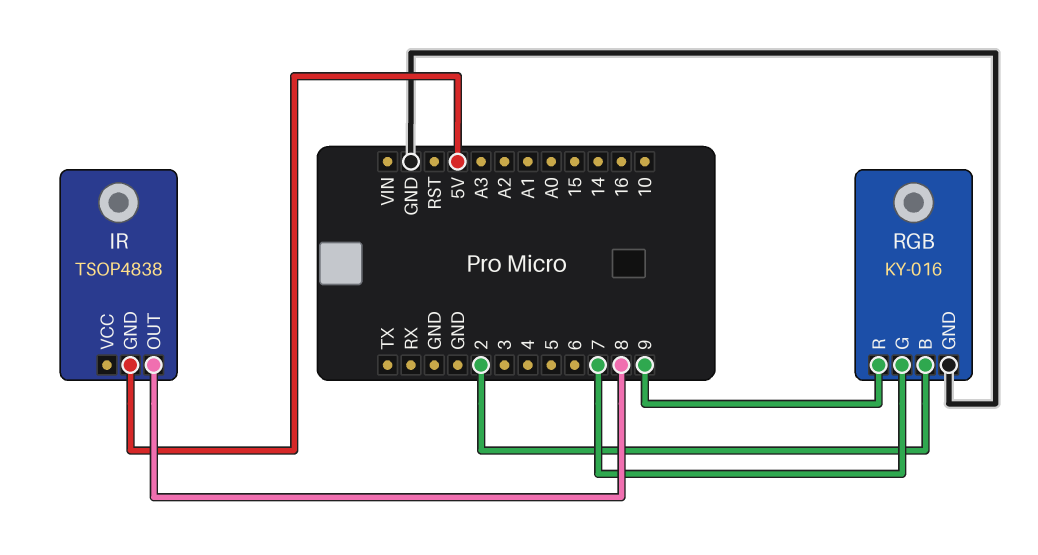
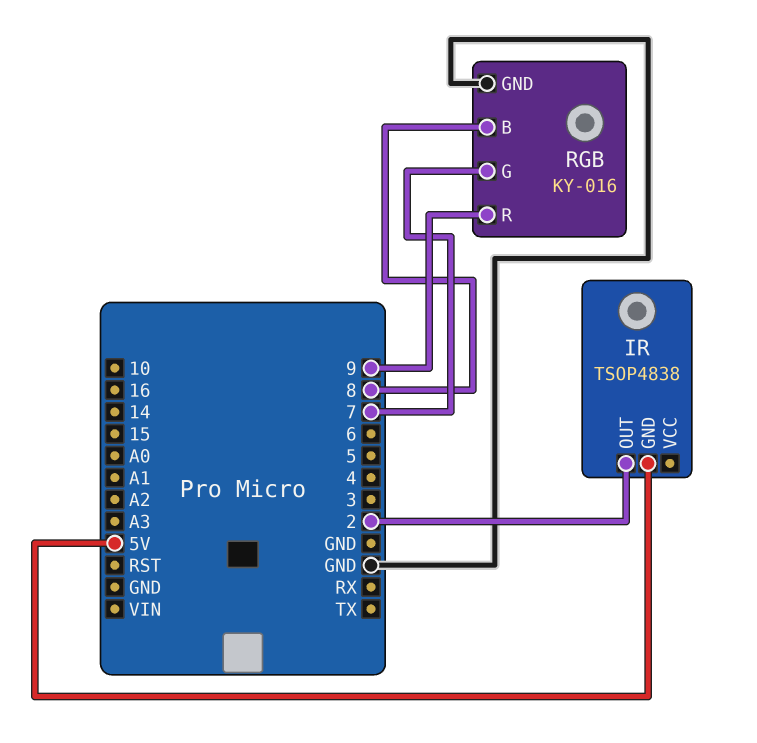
IR pin OUT: 8 -> 2
RGB pin B: 2 -> 8

